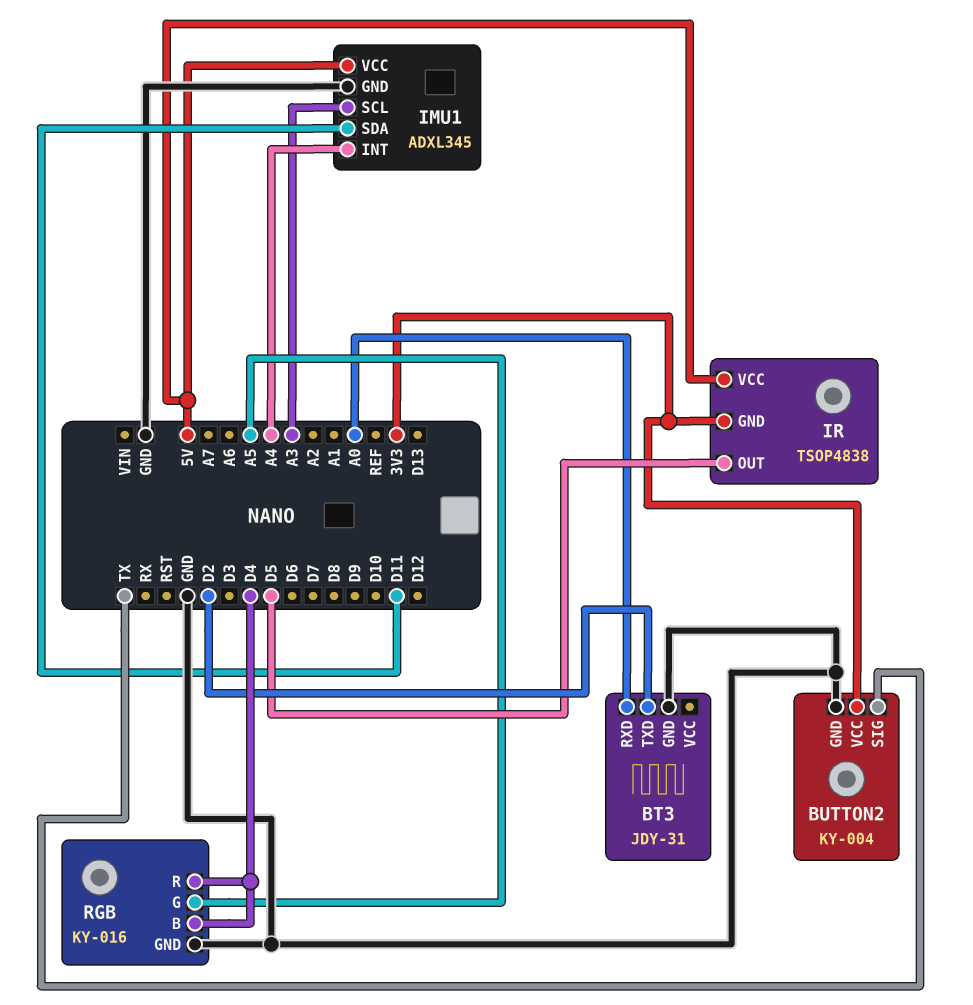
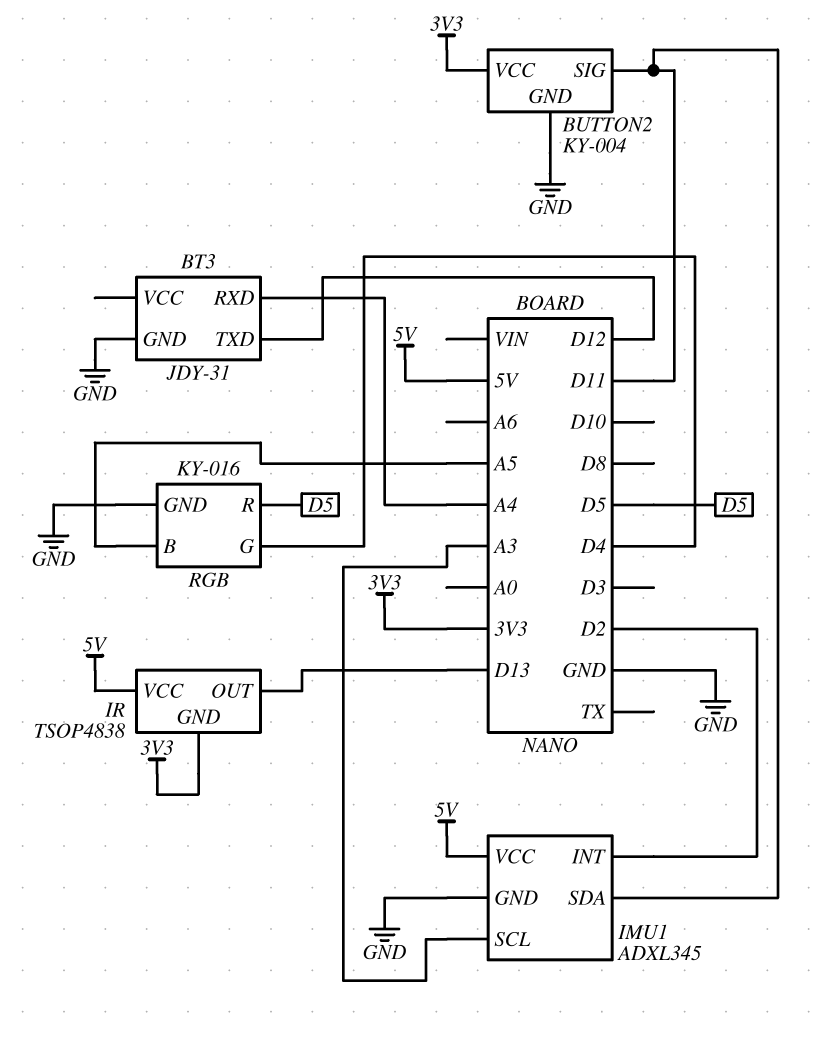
BT3 pin RXD: A0 -> A4
BT3 pin TXD: D2 -> D12
BUTTON2 pin SIG: TX -> D11
IMU1 pin INT: A4 -> D2
IR pin OUT: D5 -> D13
RGB pin B: D4 -> A5
RGB pin G: A5 -> D4
RGB pin R: D4 -> D5

